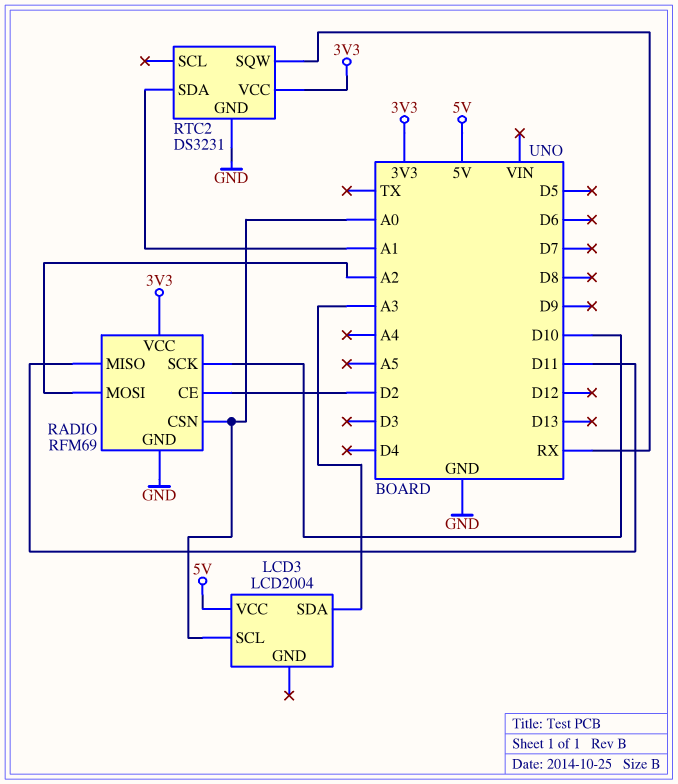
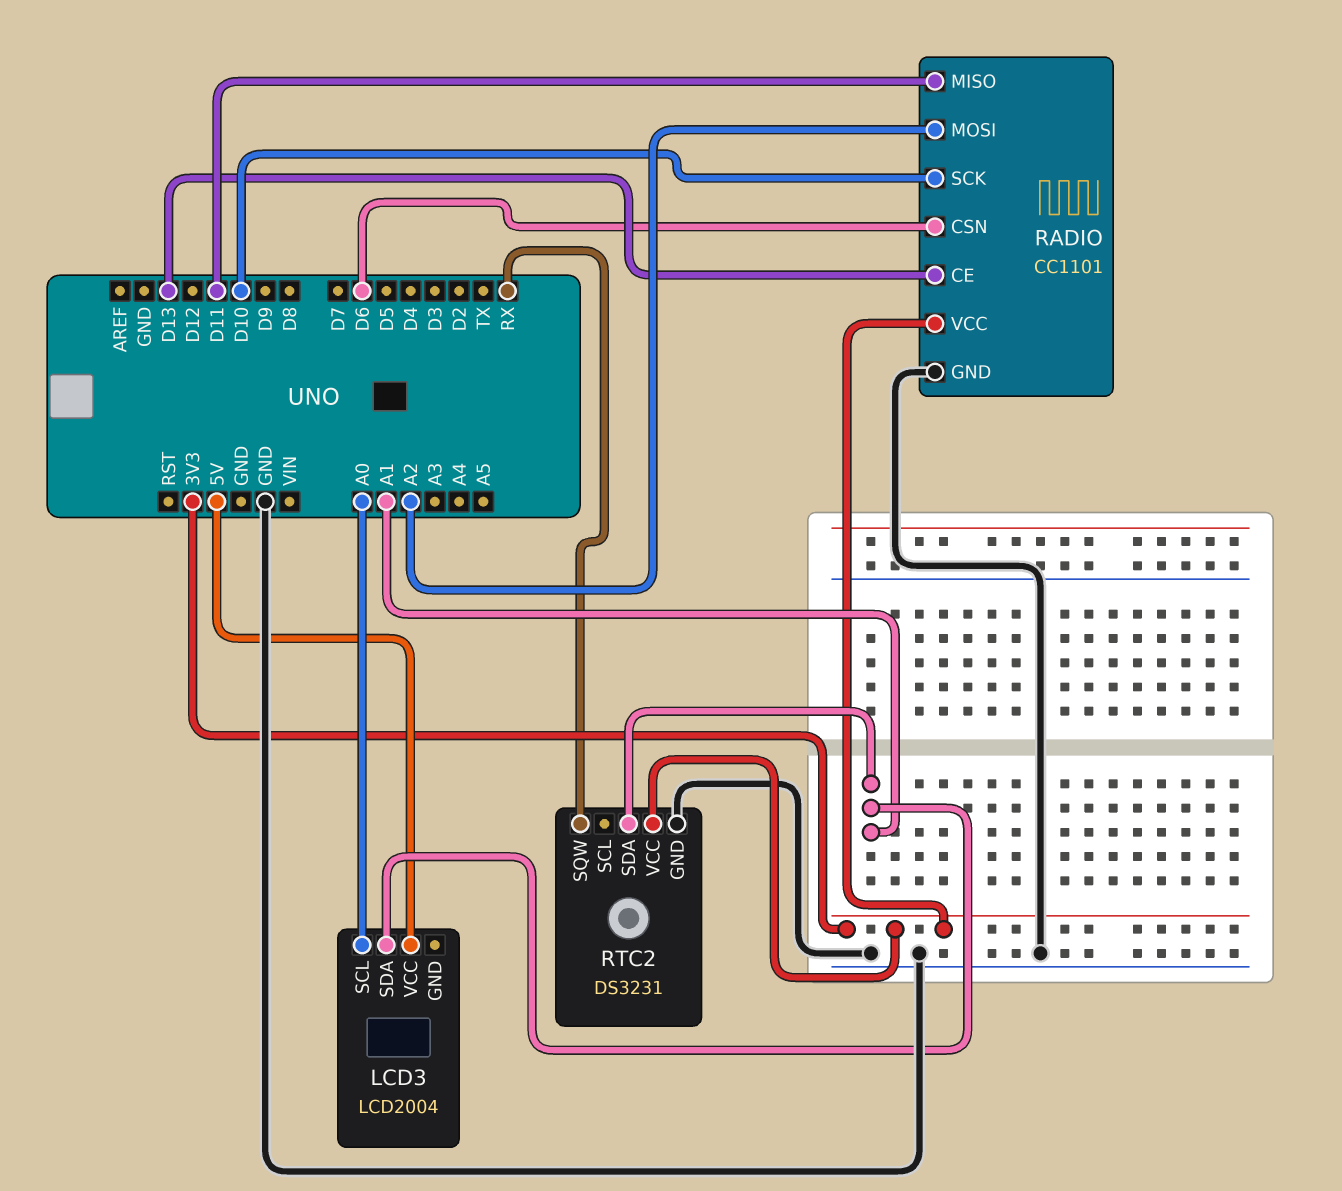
LCD3 pin SDA: A3 -> A1
RADIO: RFM69 -> CC1101
RADIO pin CE: D2 -> D13
RADIO pin CSN: A0 -> D6

